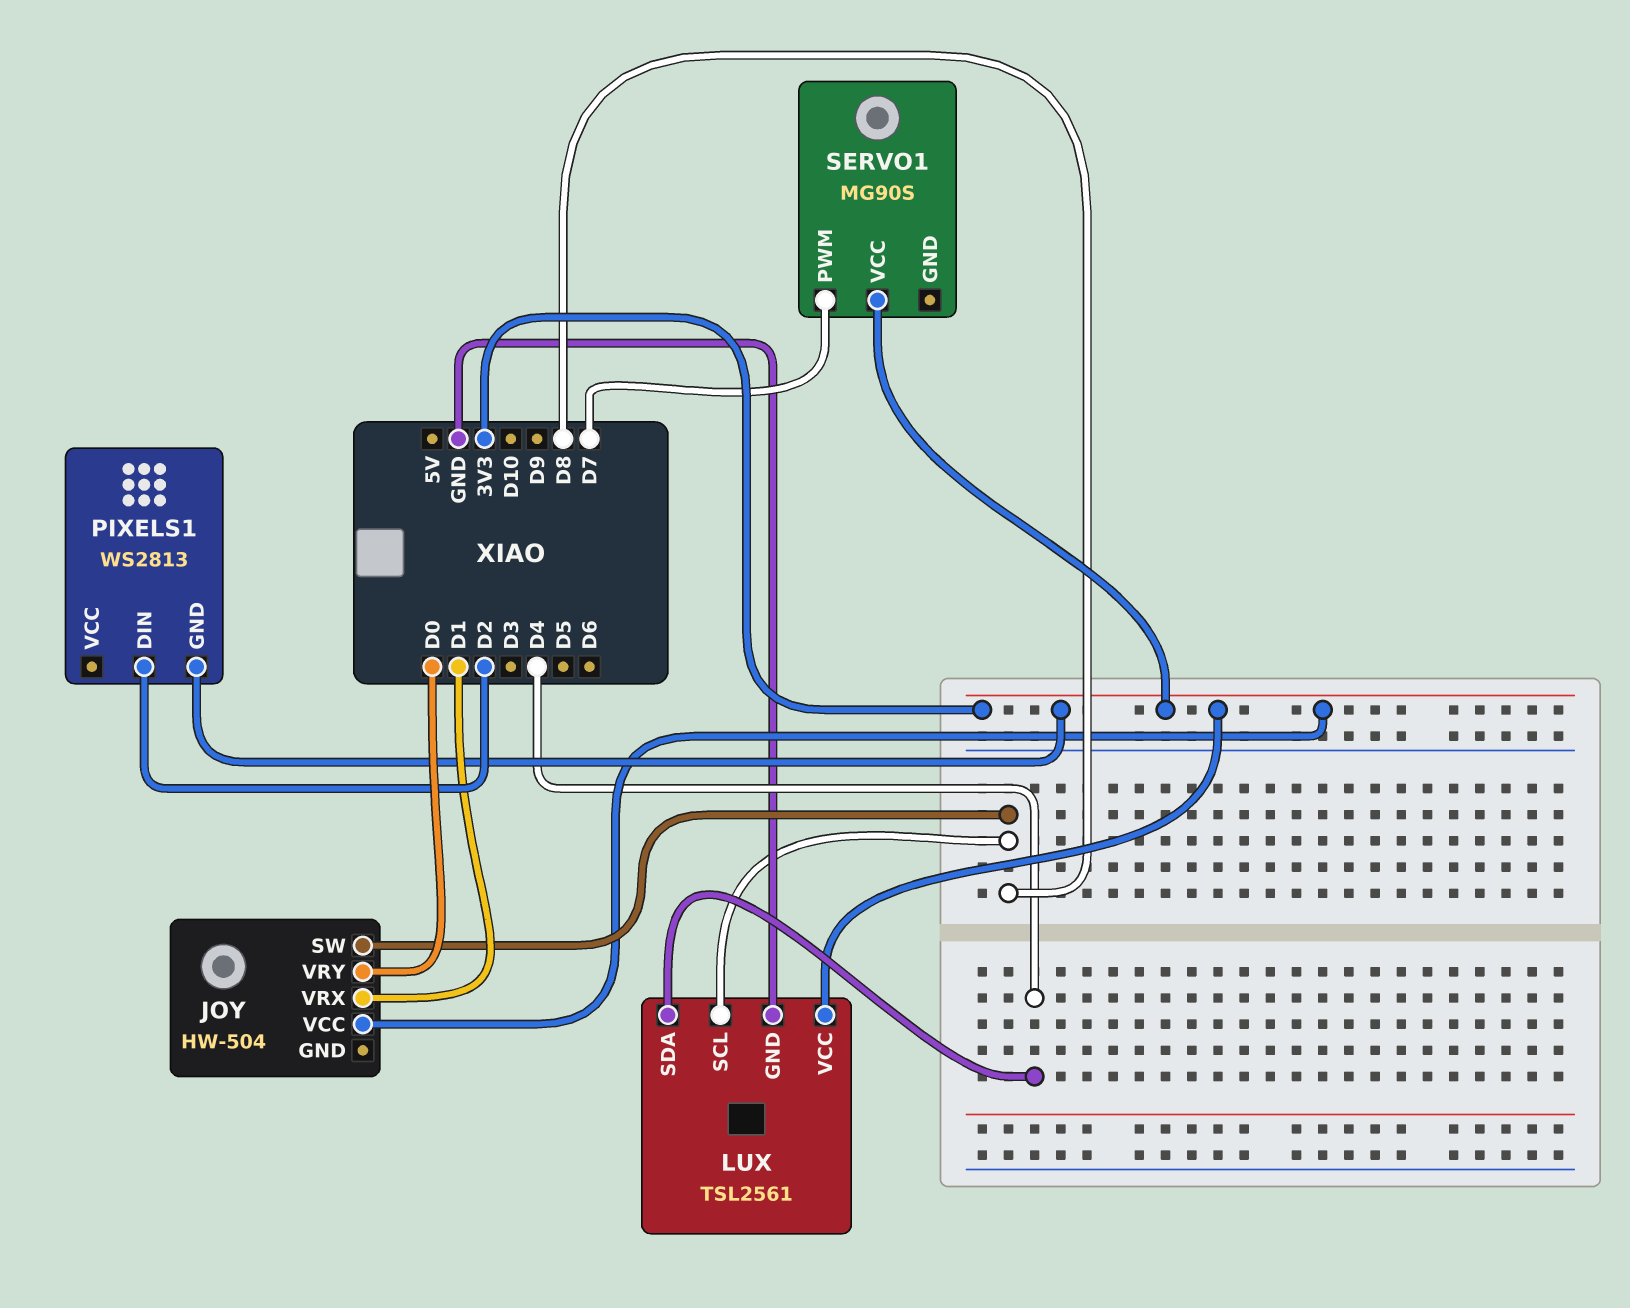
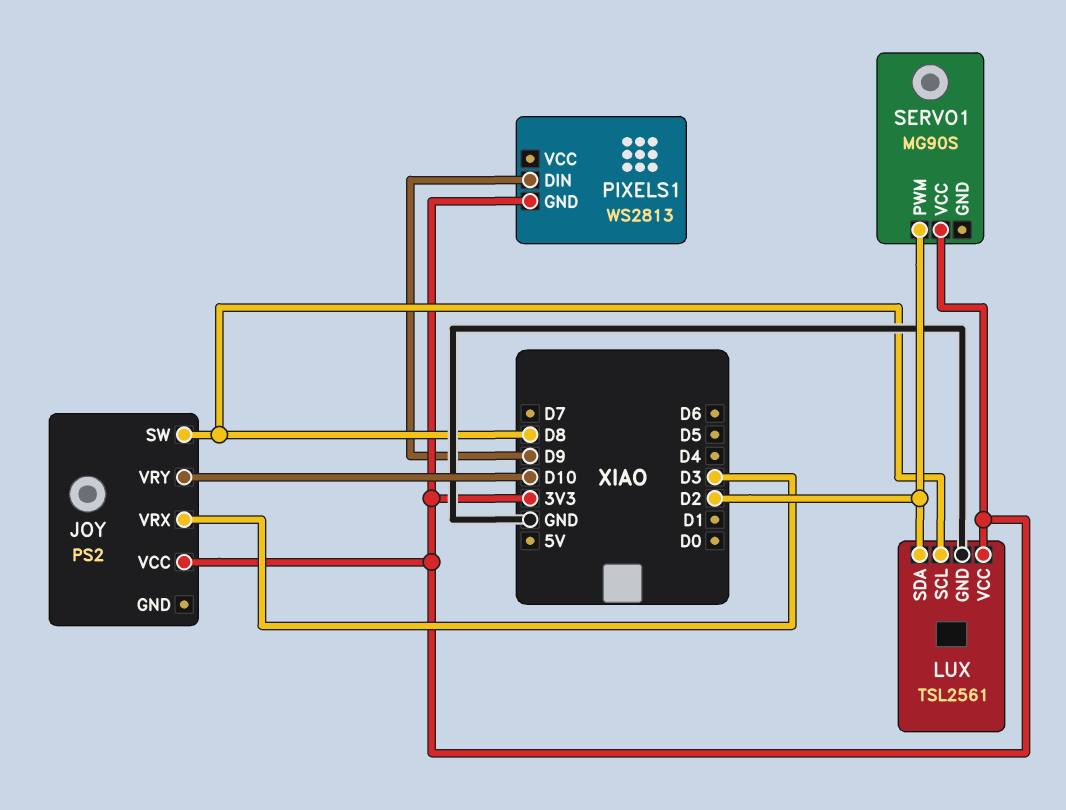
JOY: HW-504 -> PS2
JOY pin VRX: D1 -> D3
JOY pin VRY: D0 -> D10
LUX pin SDA: D4 -> D2
PIXELS1 pin DIN: D2 -> D9
SERVO1 pin PWM: D7 -> D2

